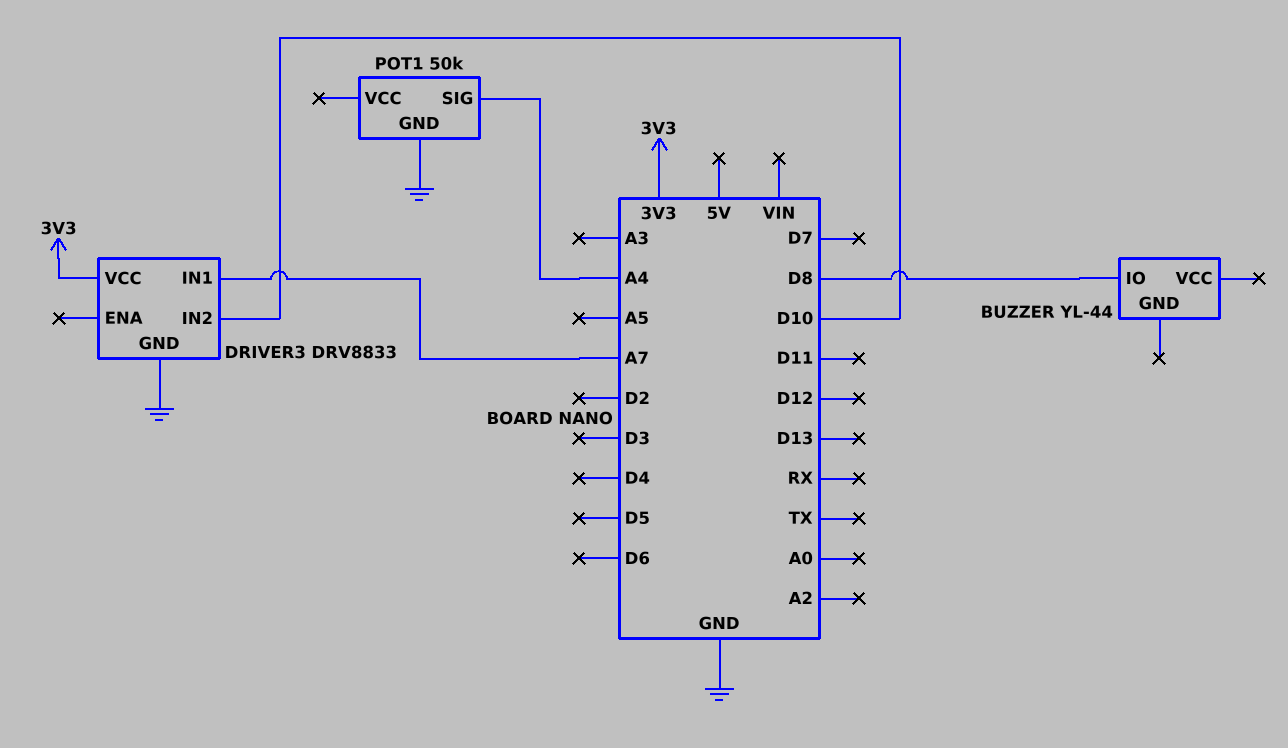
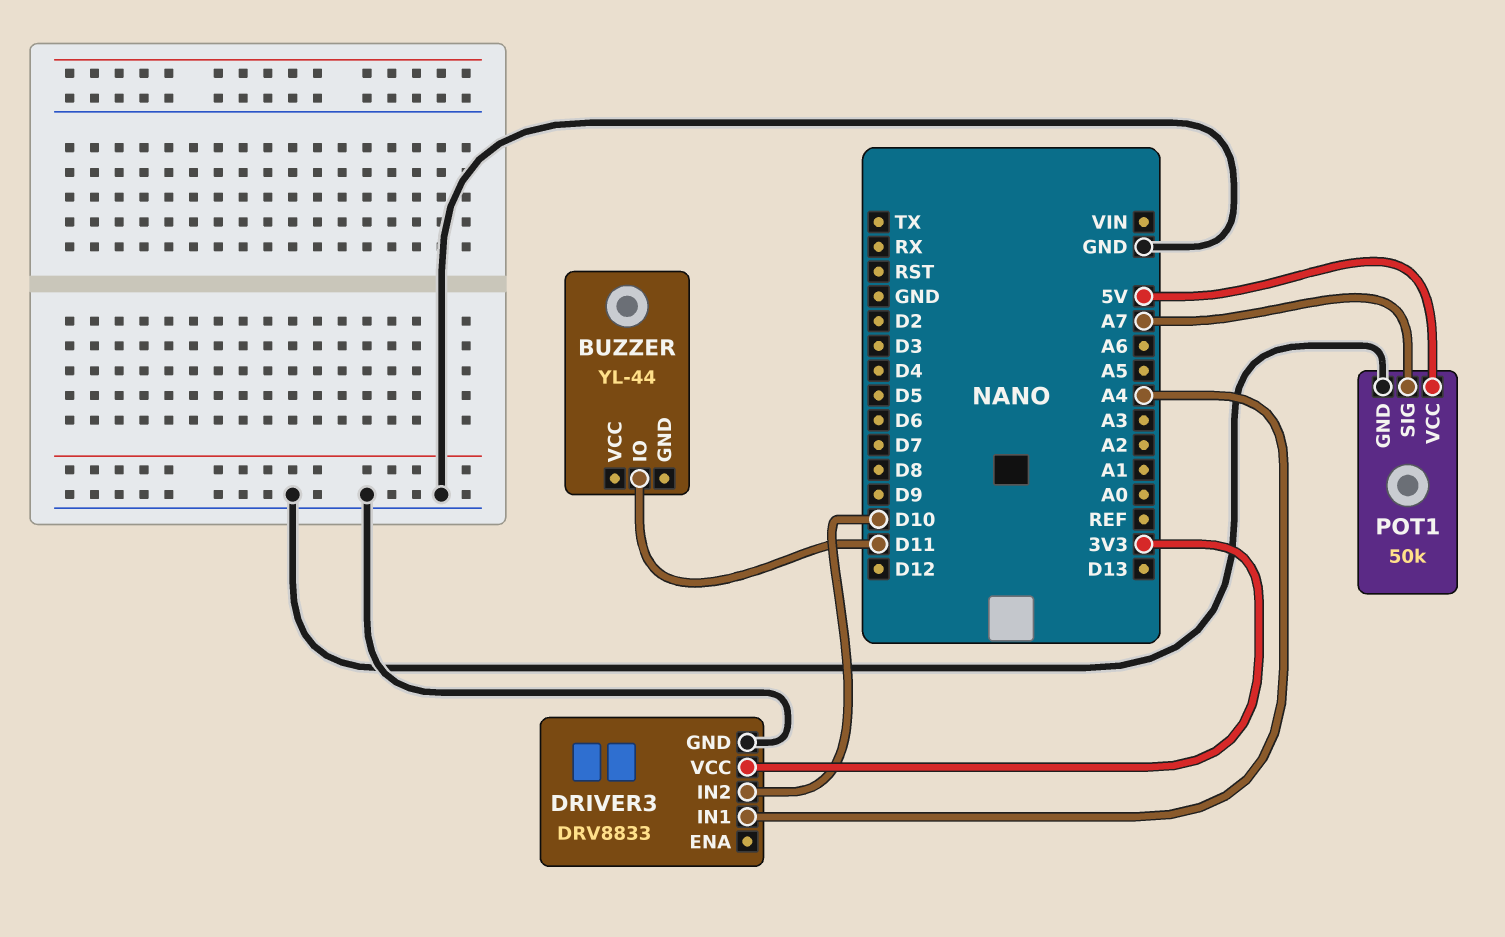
BUZZER pin IO: D8 -> D11
DRIVER3 pin IN1: A7 -> A4
POT1 pin SIG: A4 -> A7
POT1 pin VCC: none -> 5V

